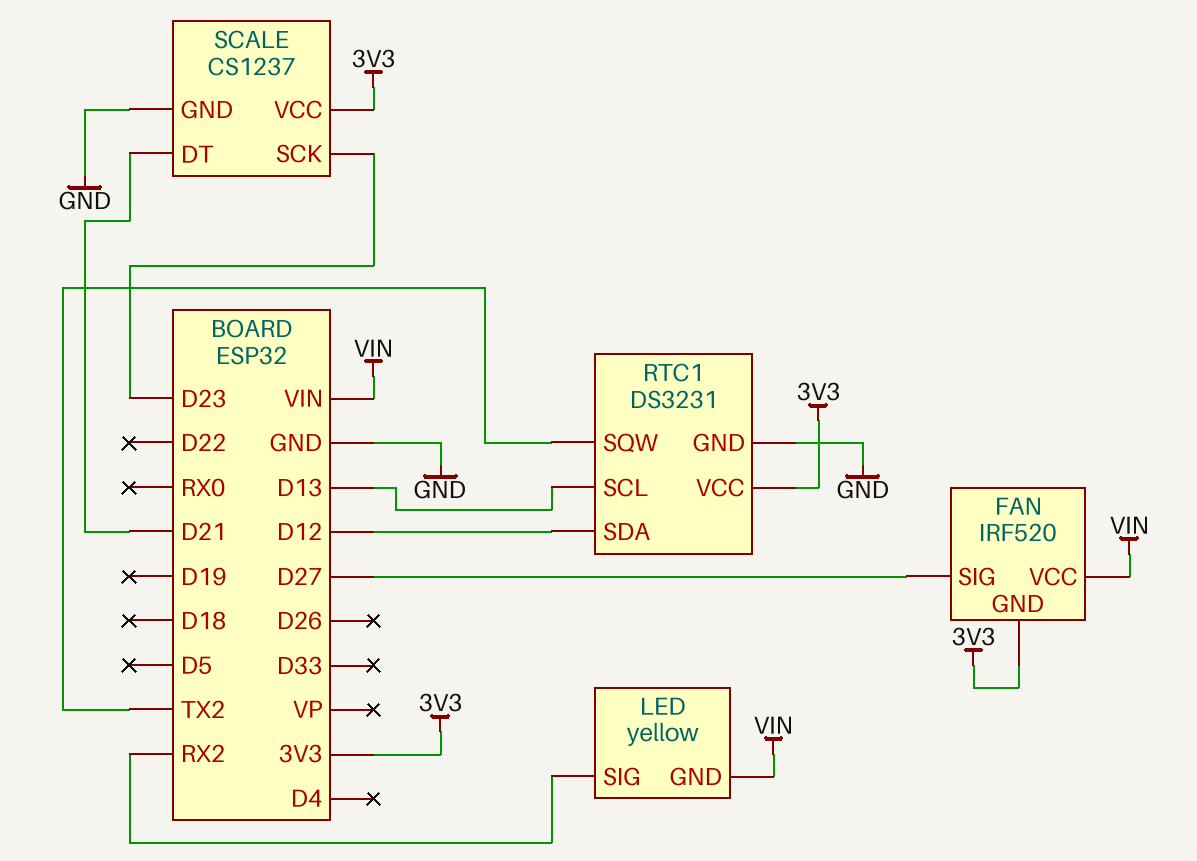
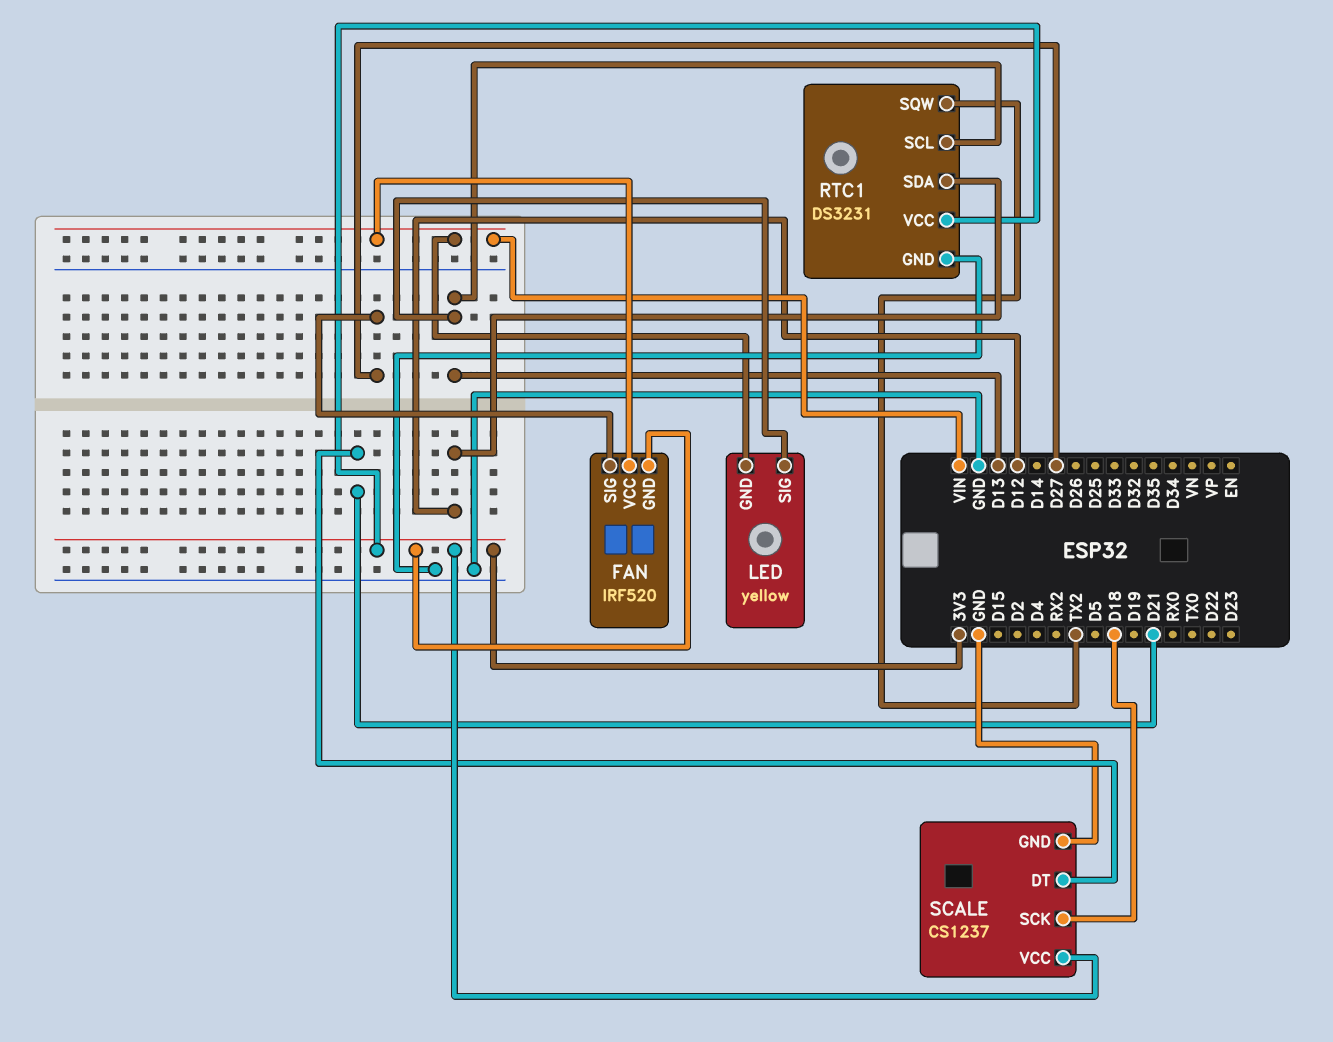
LED pin SIG: RX2 -> D13
SCALE pin SCK: D23 -> D18

